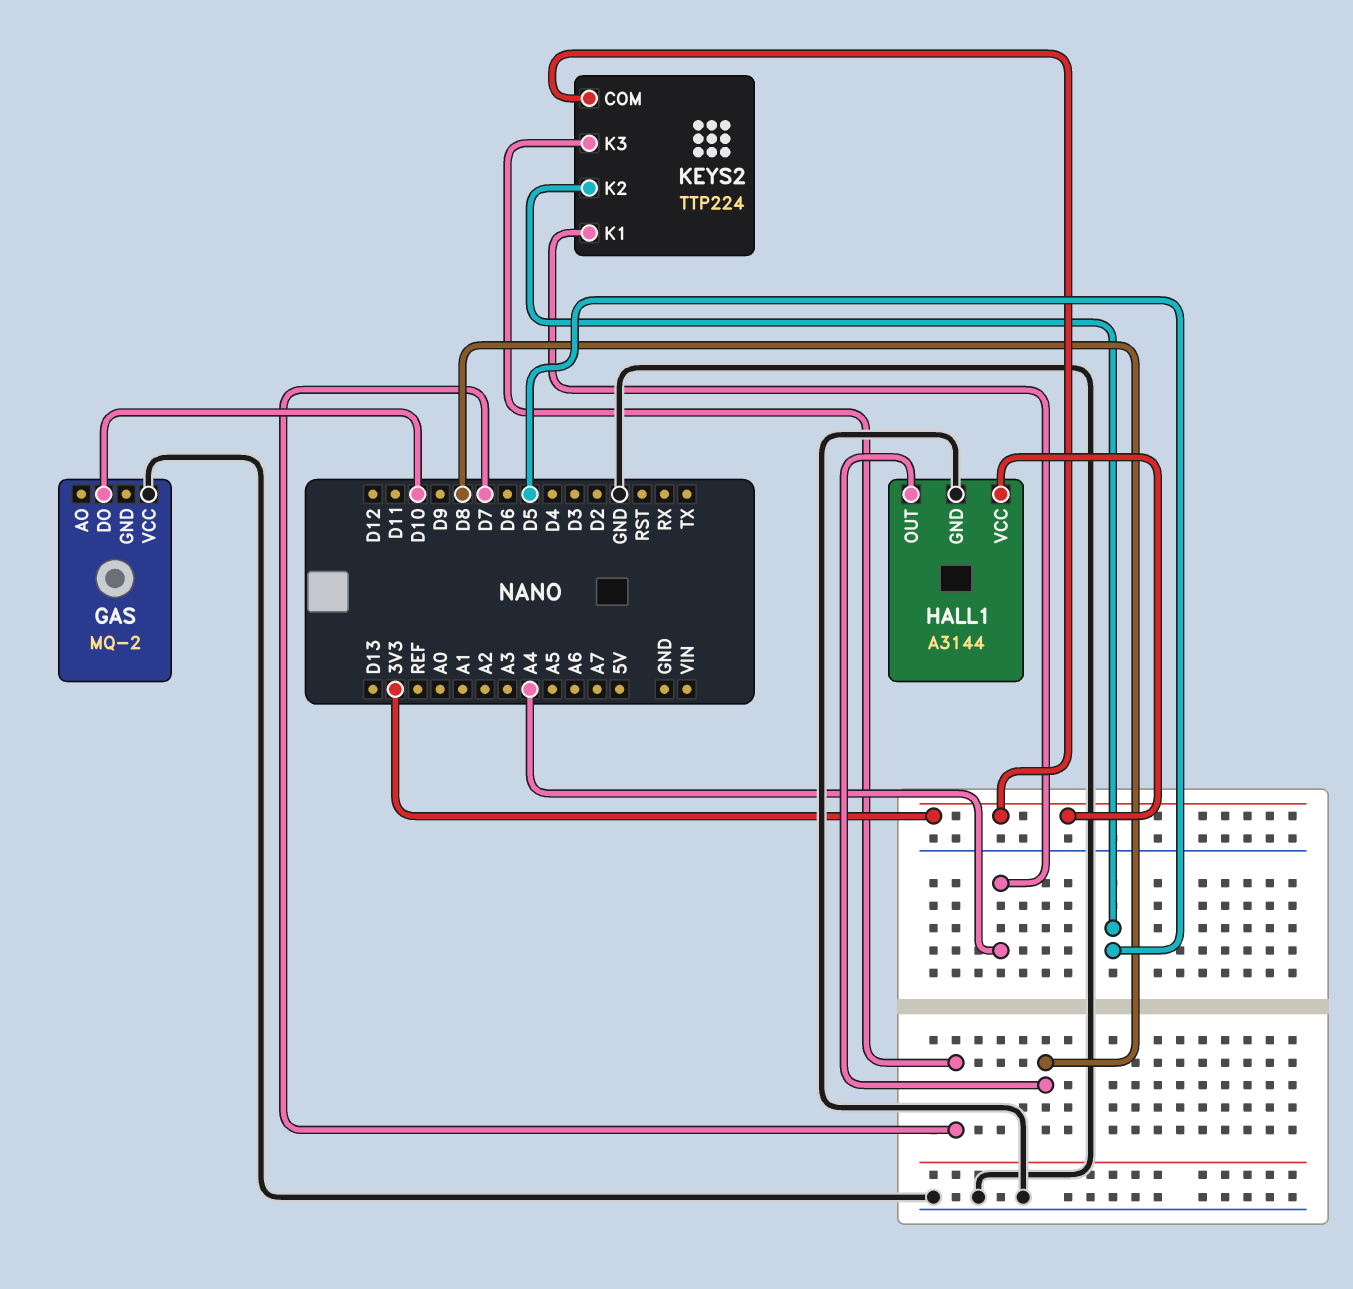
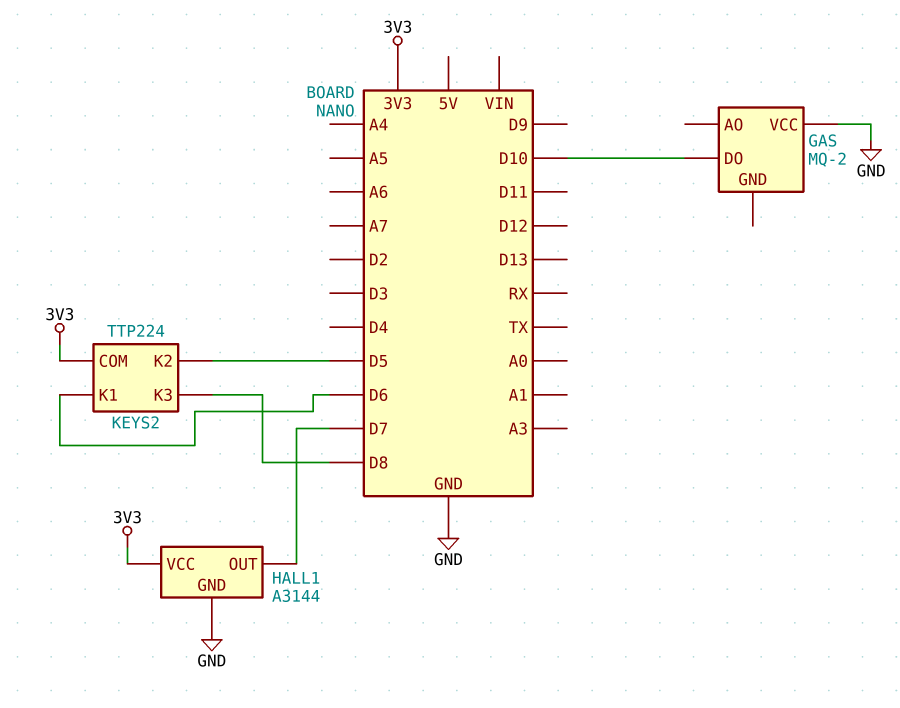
HALL1 pin OUT: D8 -> D7
KEYS2 pin K1: A4 -> D6
KEYS2 pin K3: D7 -> D8

